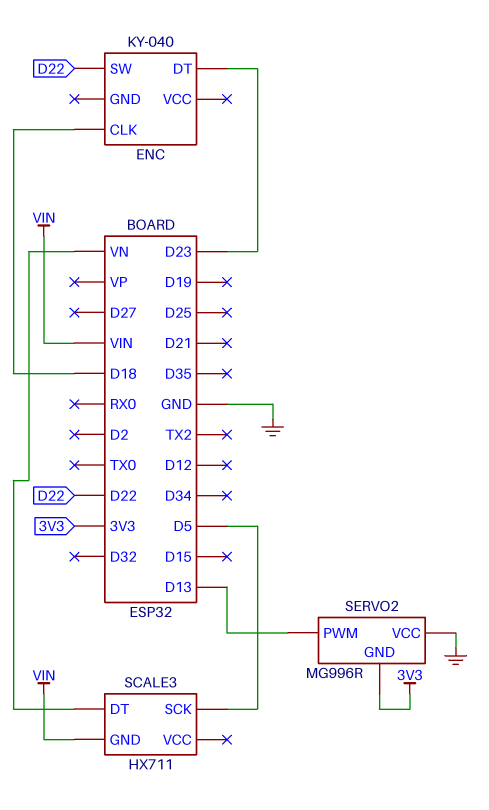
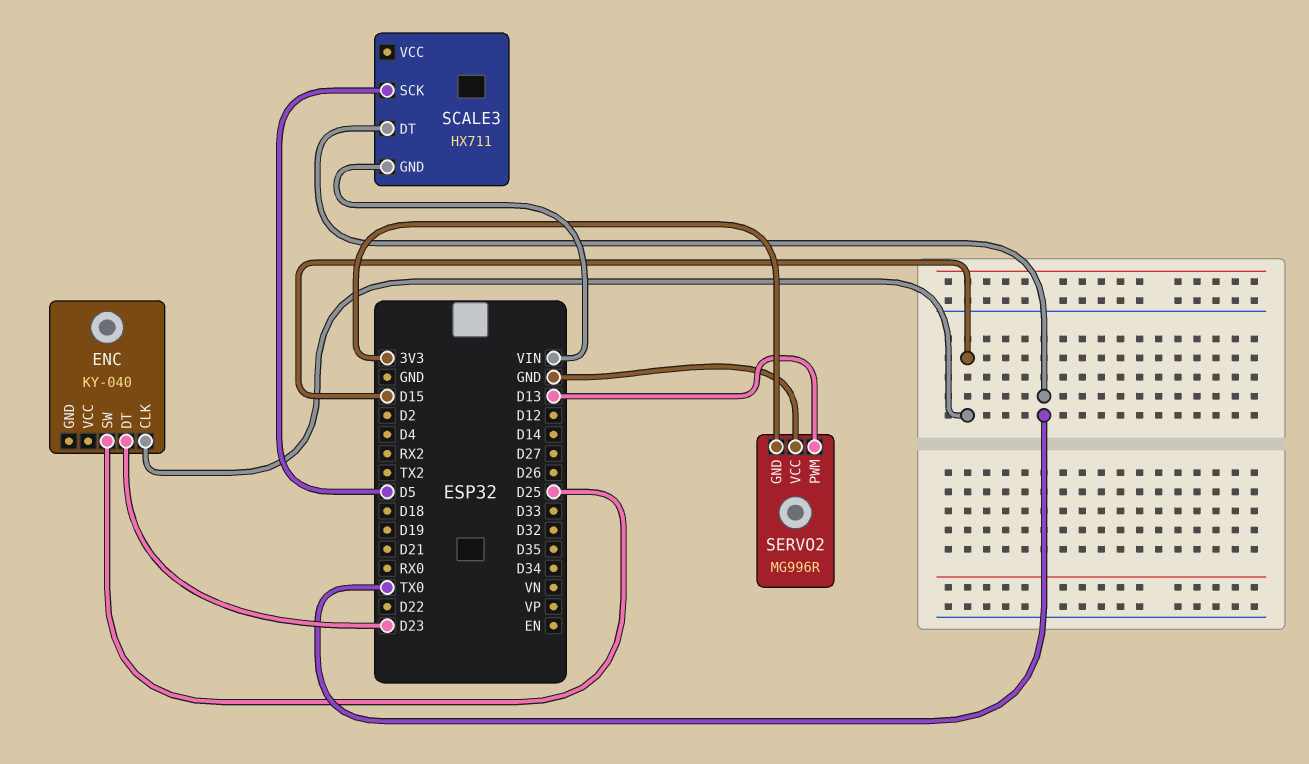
ENC pin CLK: D18 -> D15
ENC pin SW: D22 -> D25
SCALE3 pin DT: VN -> TX0

